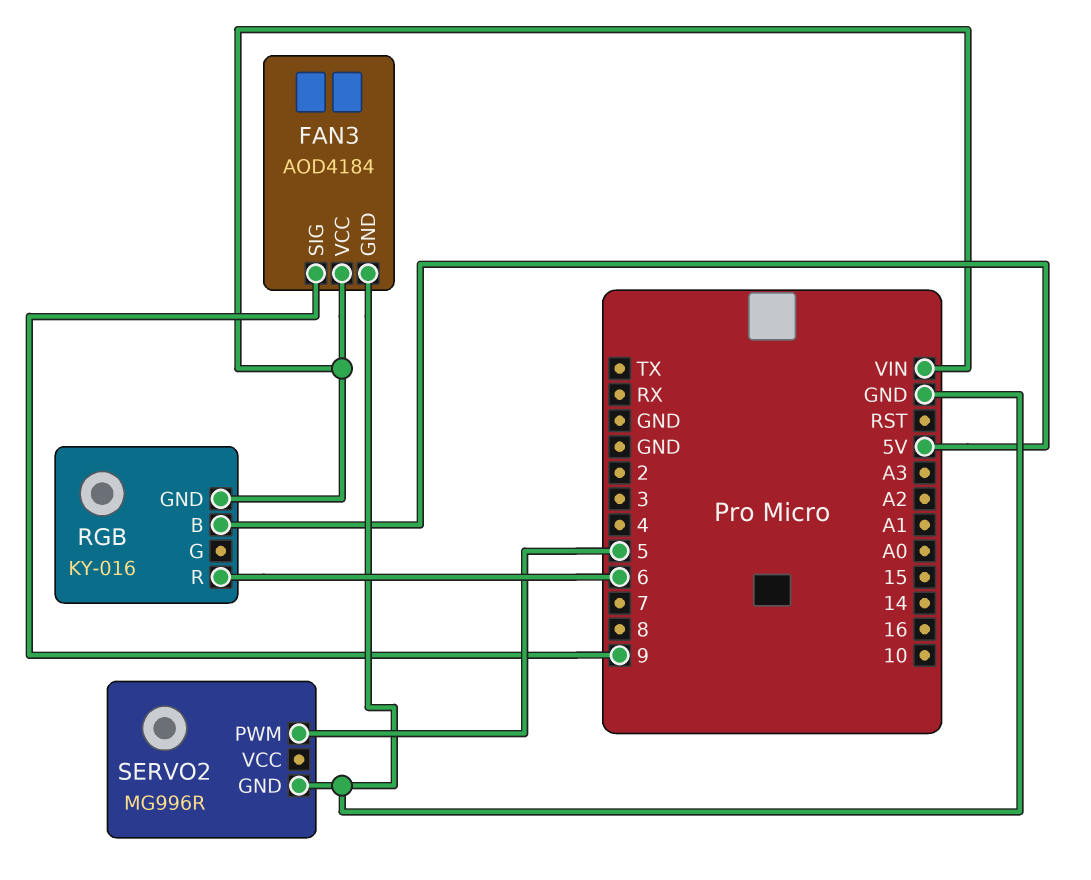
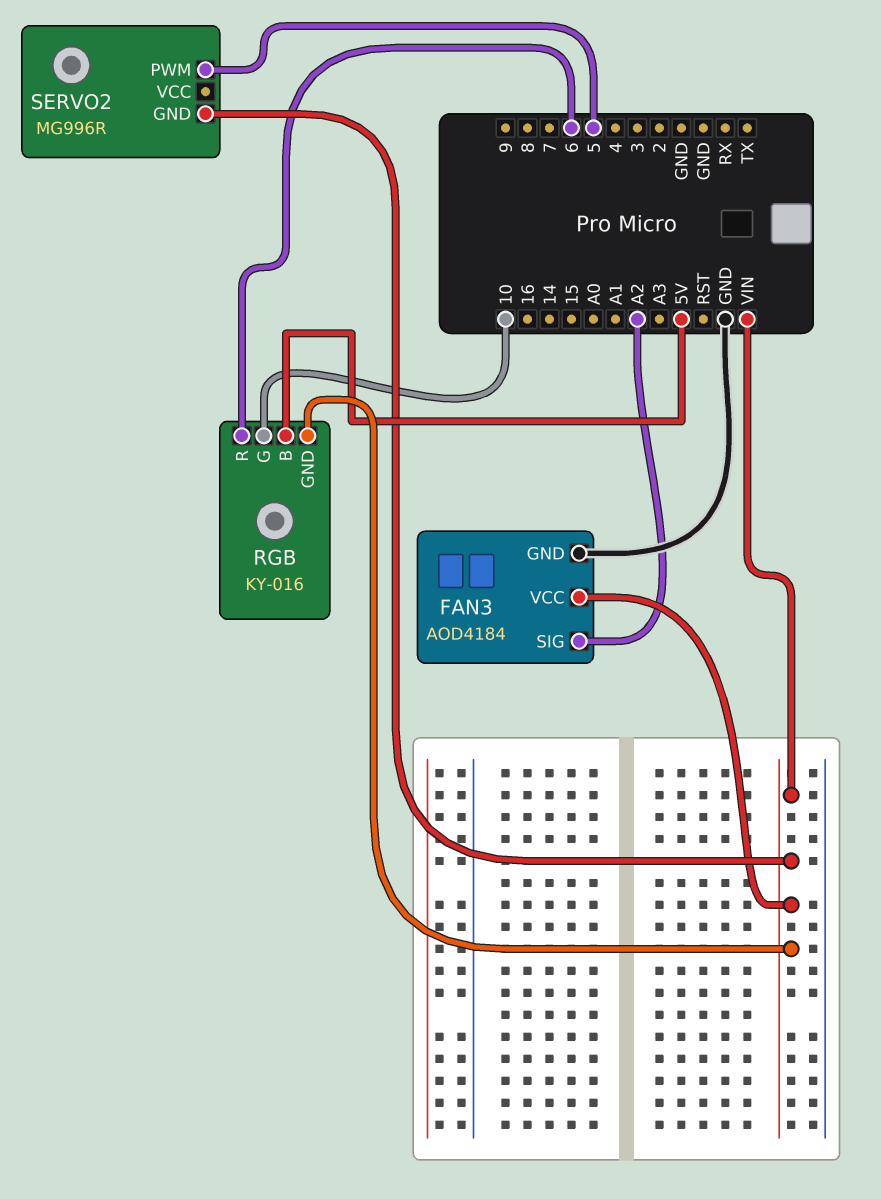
FAN3 pin SIG: 9 -> A2
RGB pin G: none -> 10
SERVO2 pin GND: GND -> VIN

